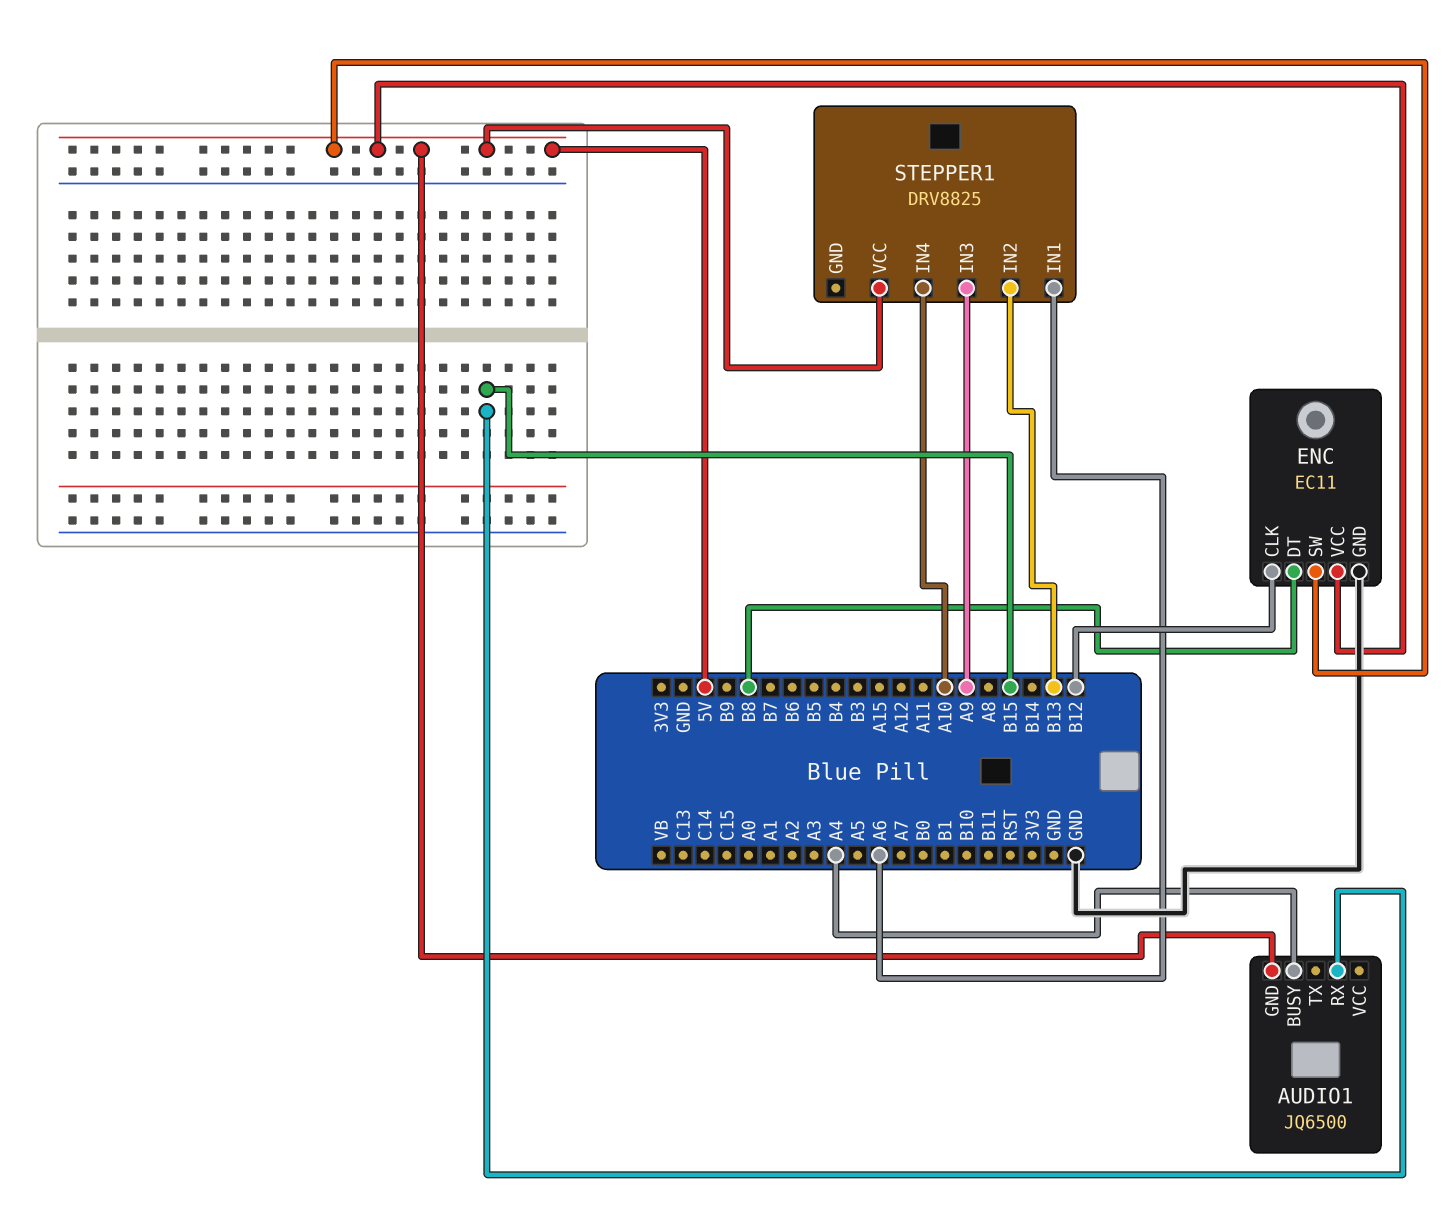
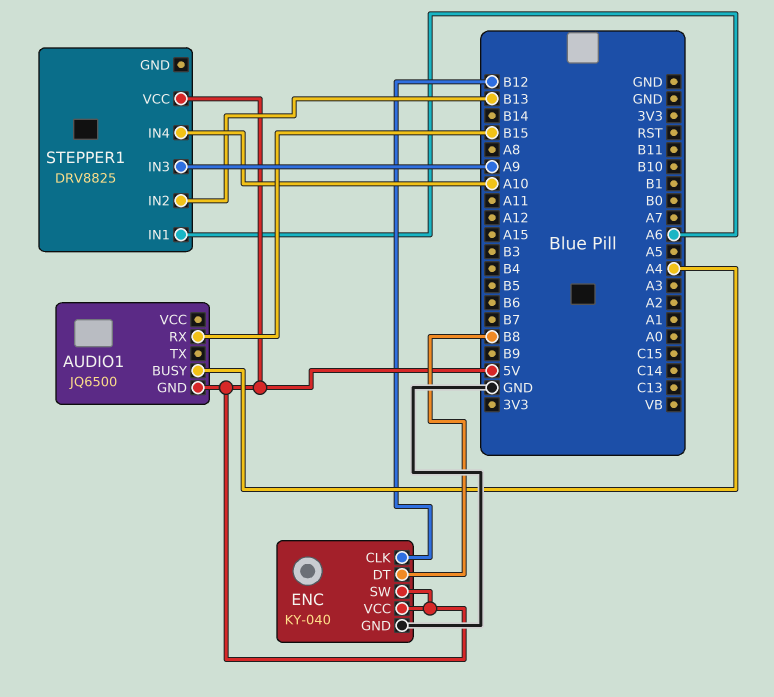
ENC: EC11 -> KY-040

